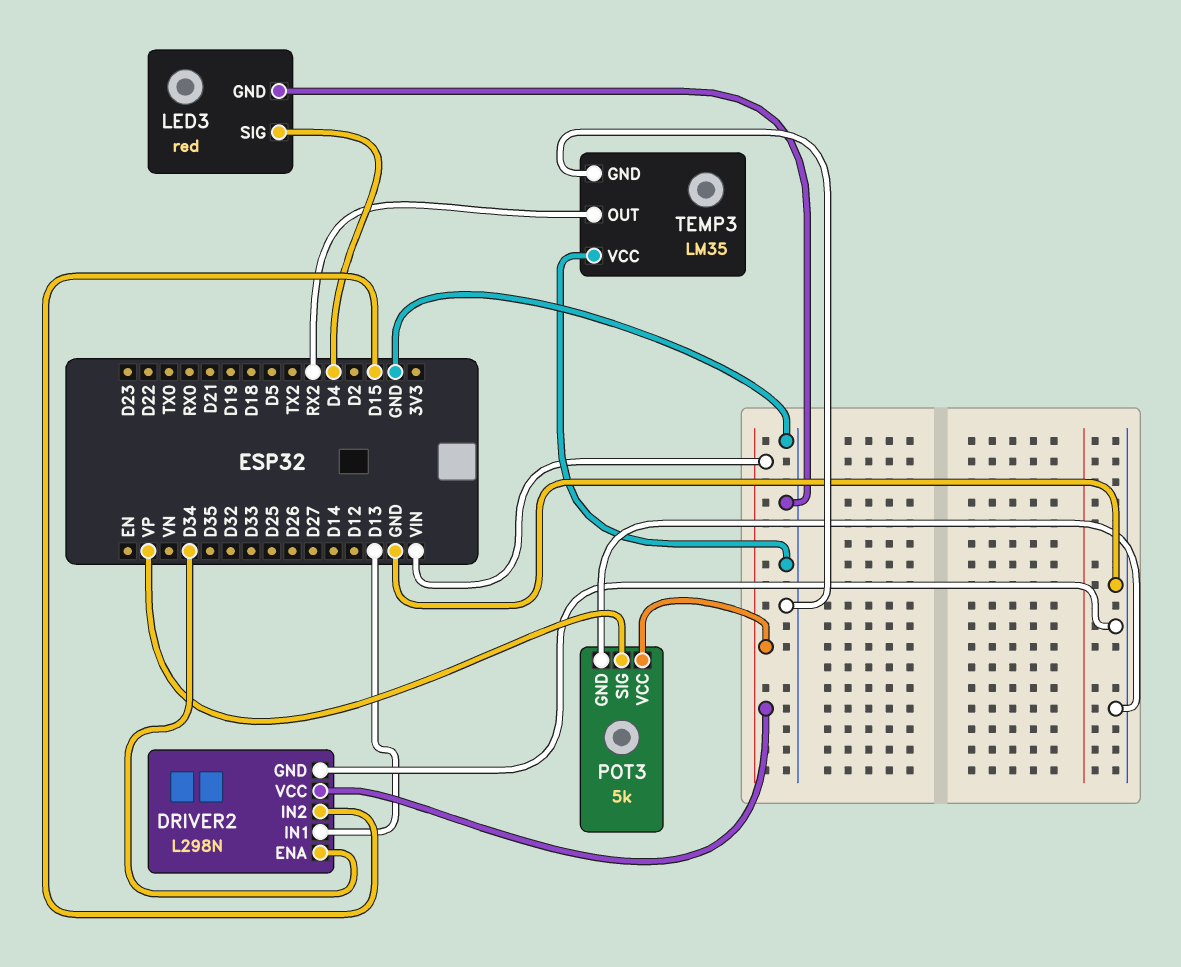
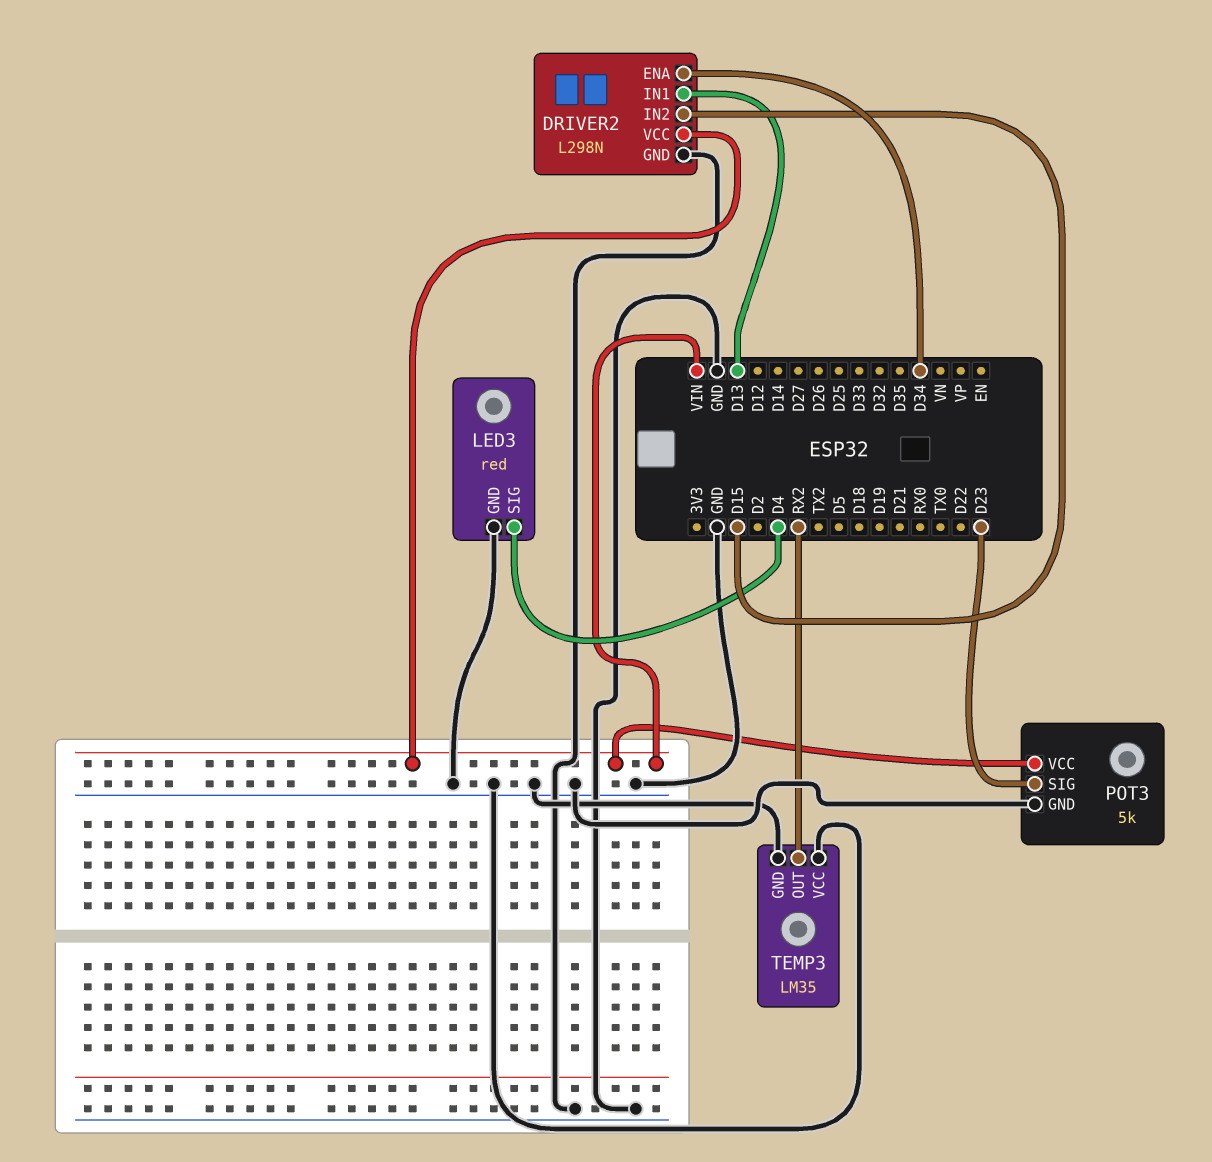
POT3 pin SIG: VP -> D23

